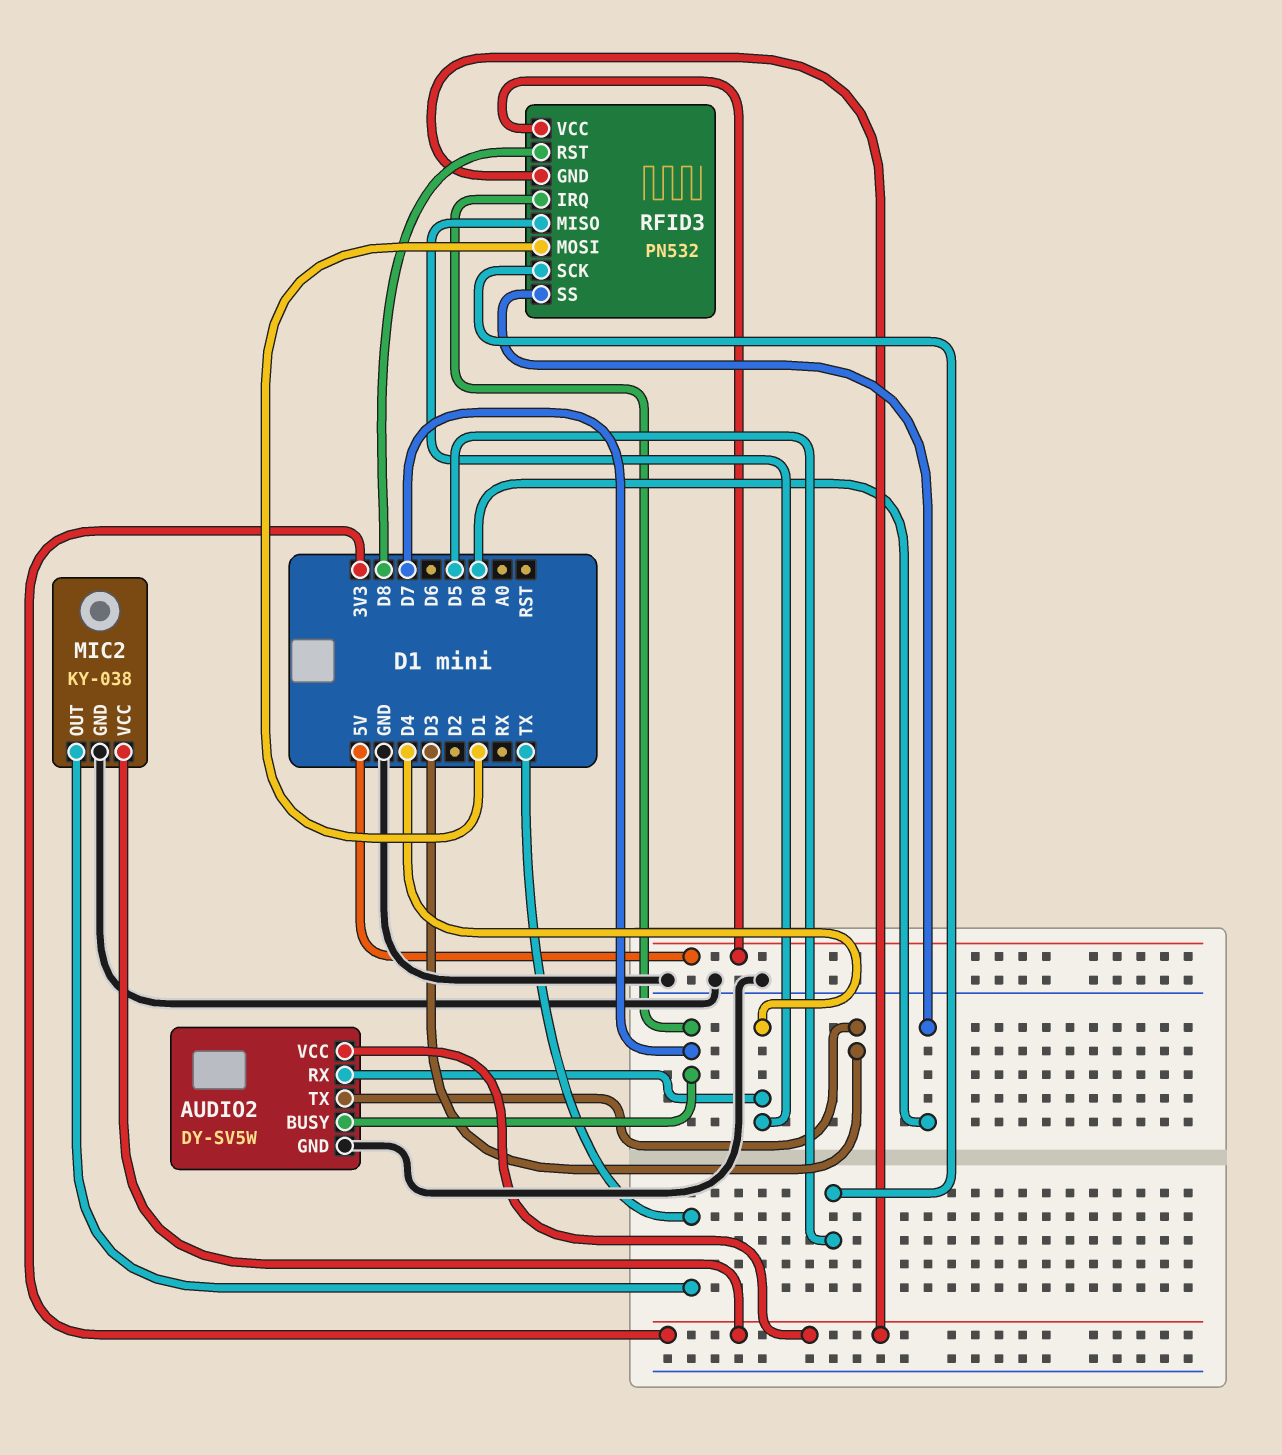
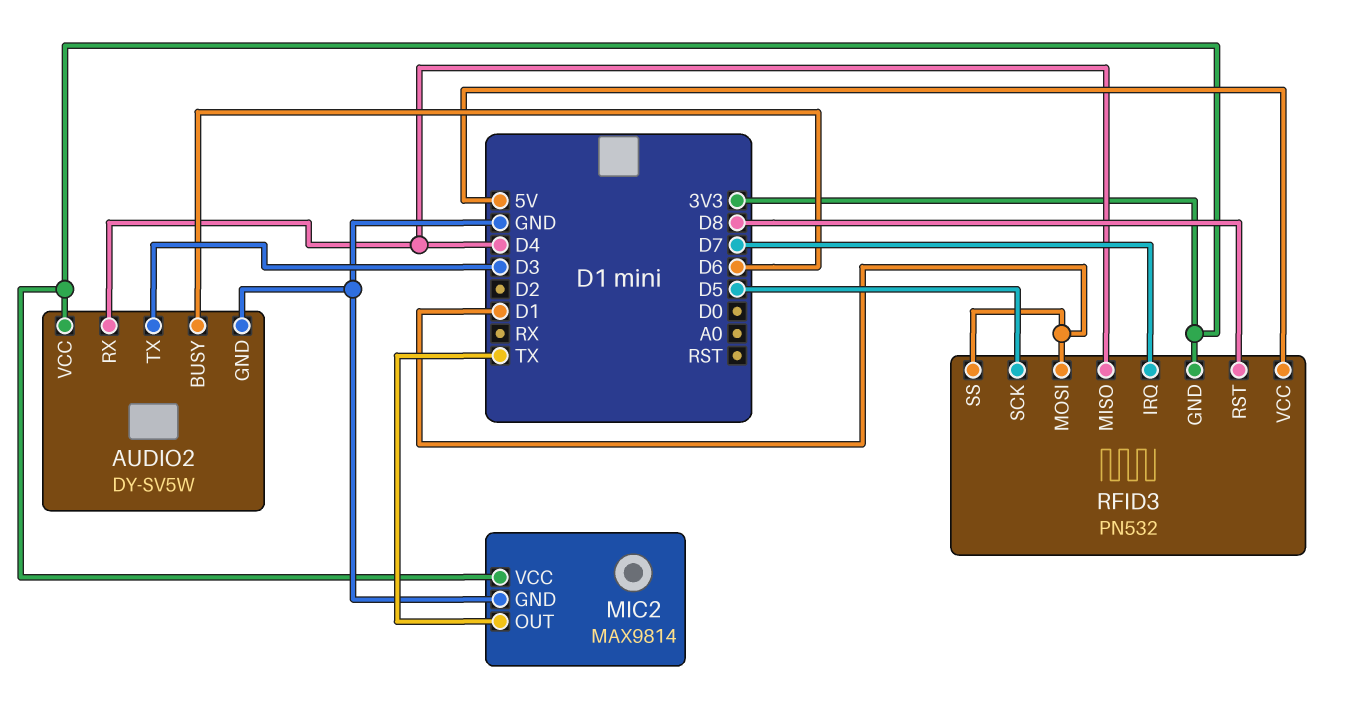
AUDIO2 pin BUSY: D7 -> D6
MIC2: KY-038 -> MAX9814
RFID3 pin SS: D0 -> D1

